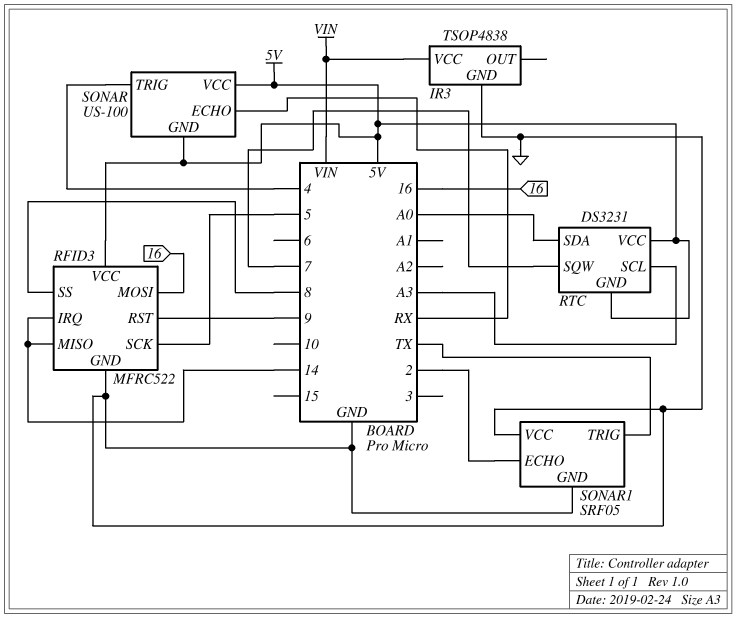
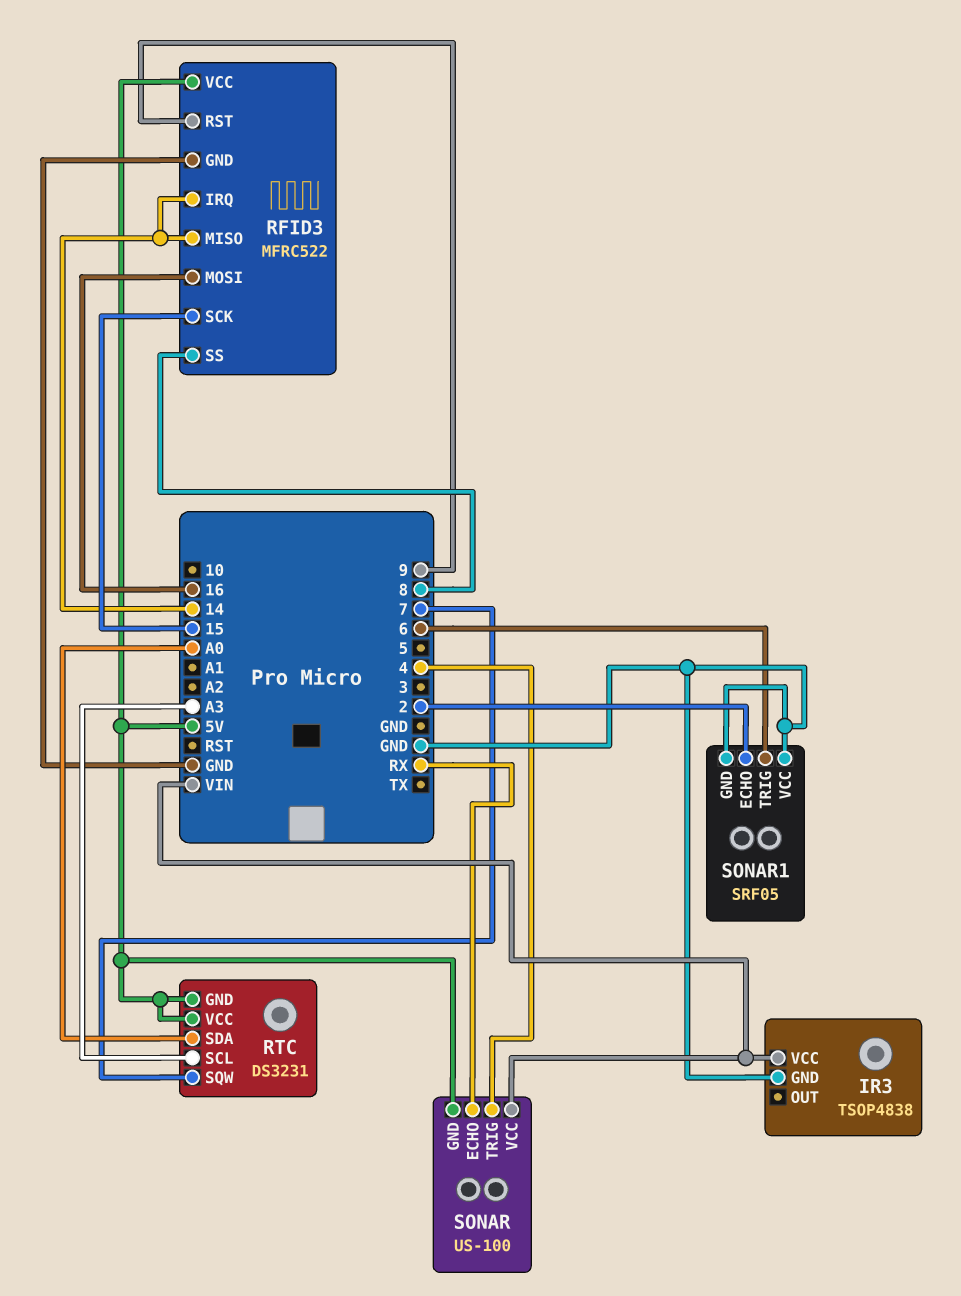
RFID3 pin SCK: 5 -> 15
SONAR pin VCC: 5V -> VIN
SONAR1 pin TRIG: TX -> 6

